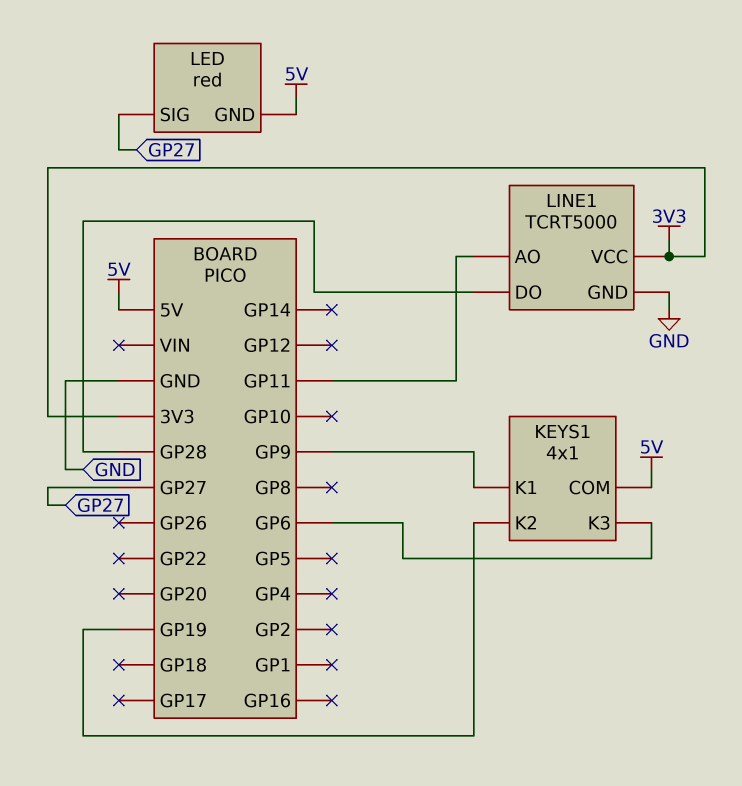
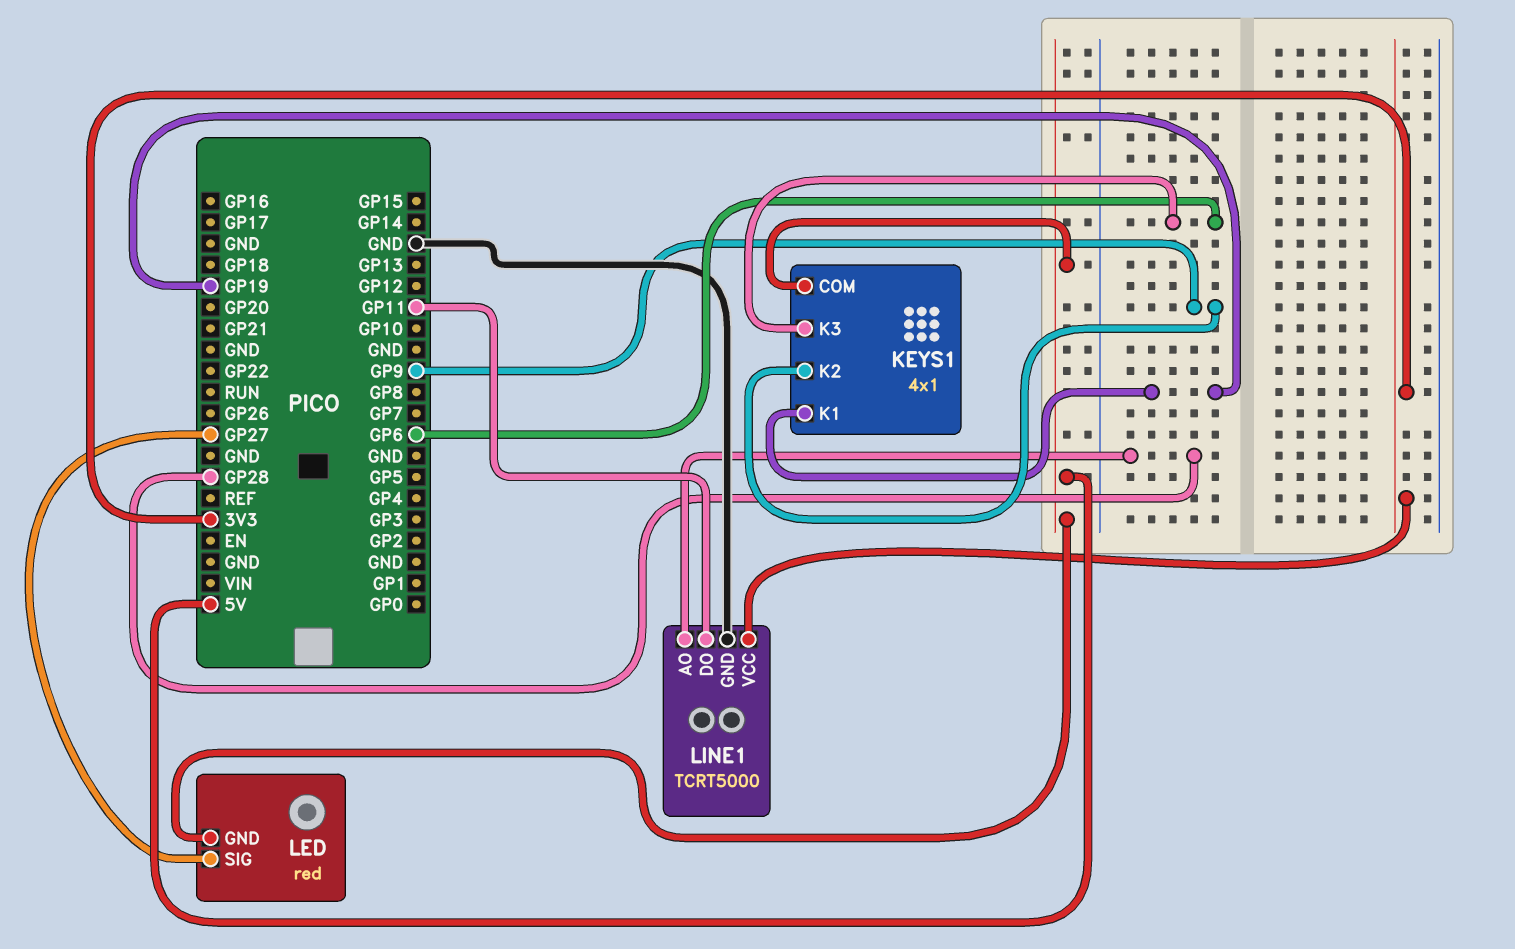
KEYS1 pin K1: GP9 -> GP19
KEYS1 pin K2: GP19 -> GP9
LINE1 pin AO: GP11 -> GP28
LINE1 pin DO: GP28 -> GP11

